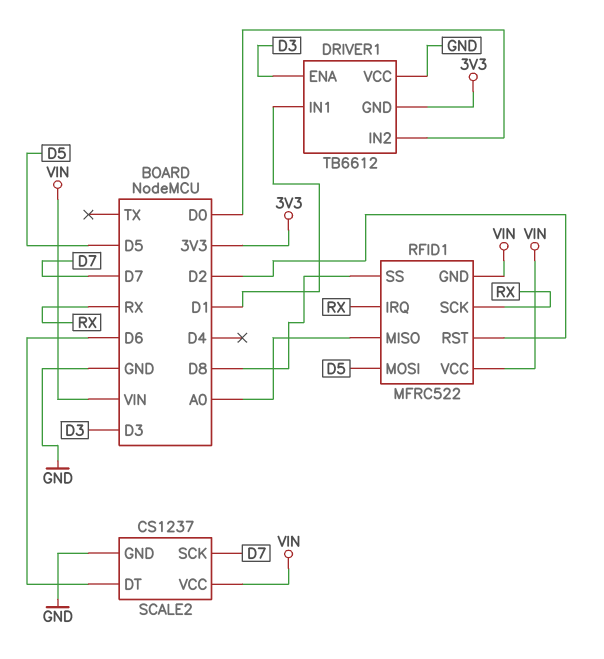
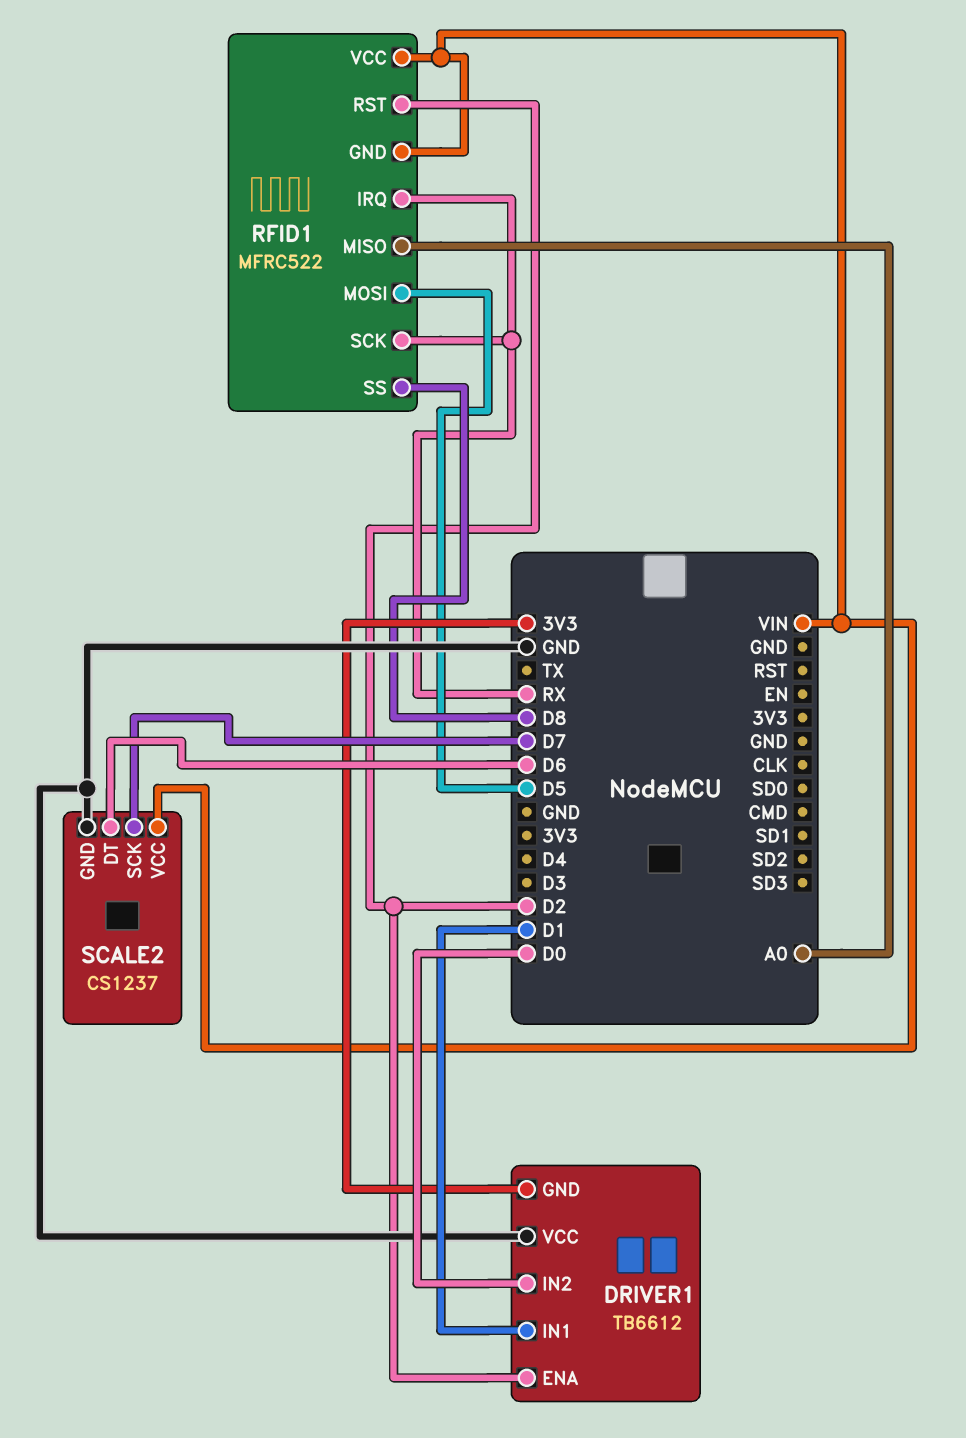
DRIVER1 pin ENA: D3 -> D2

